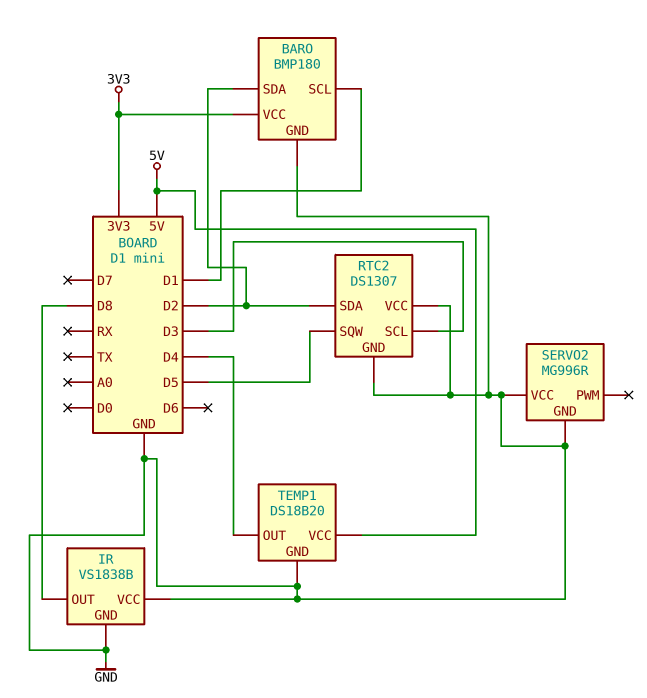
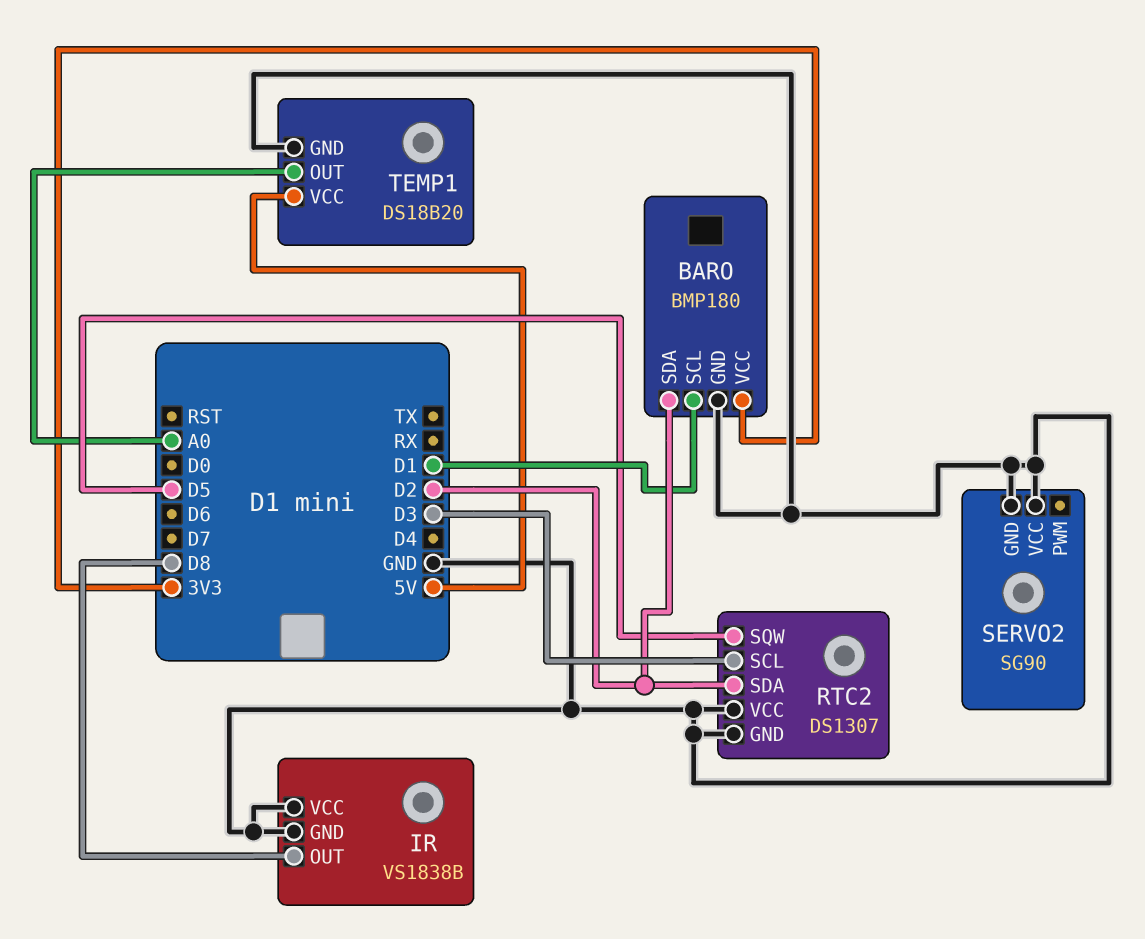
SERVO2: MG996R -> SG90
TEMP1 pin OUT: D4 -> A0

